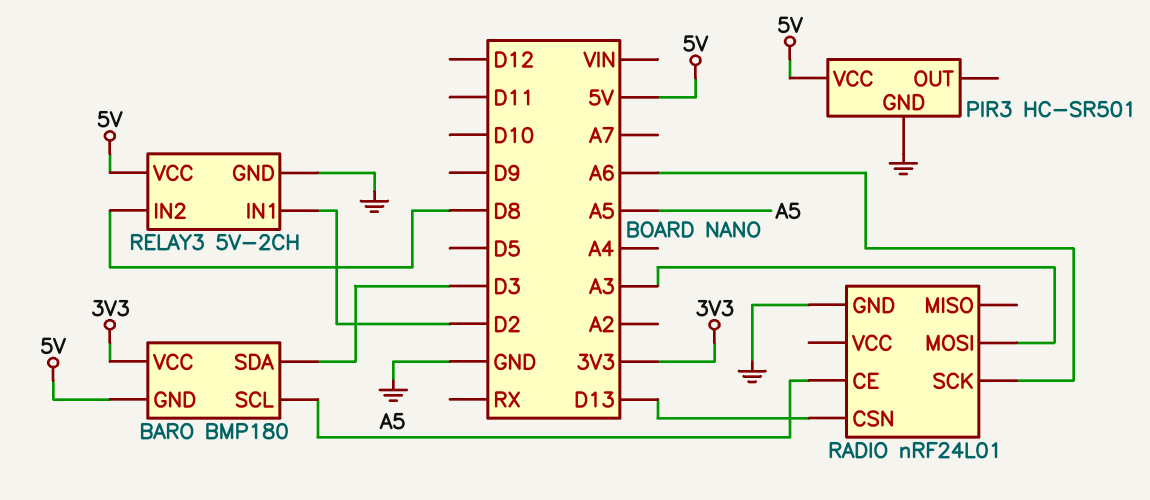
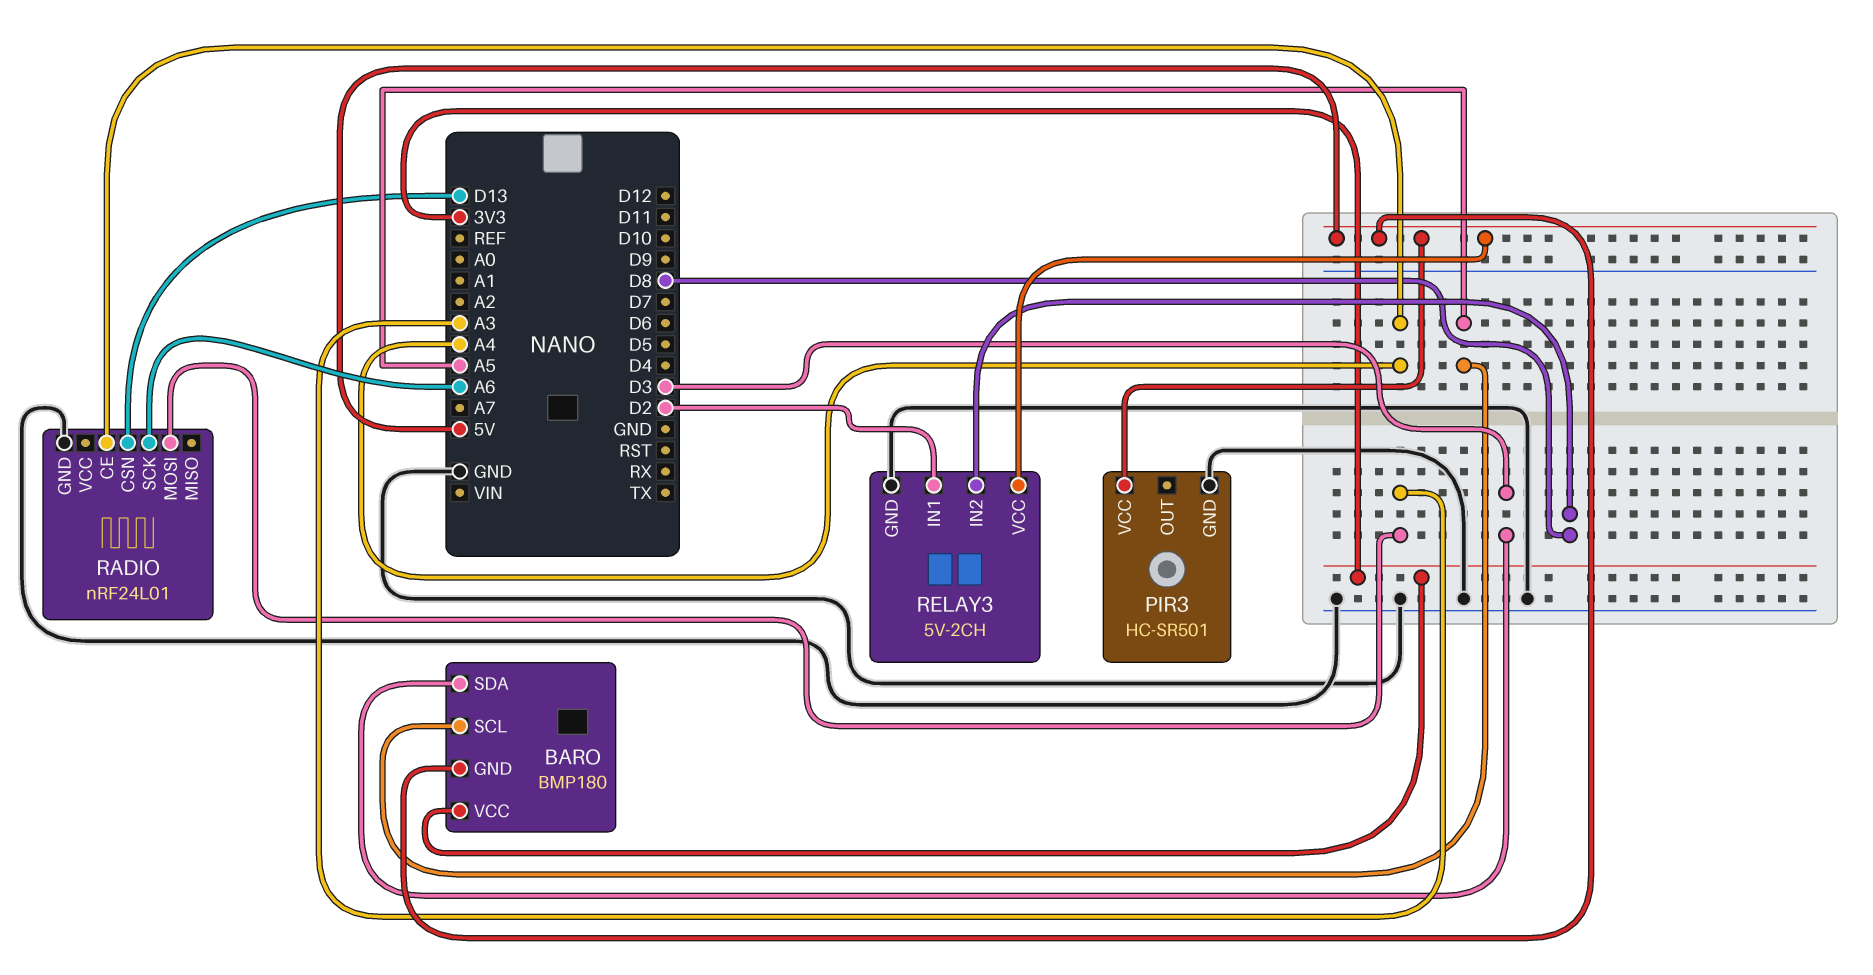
RADIO pin CE: A5 -> A4

